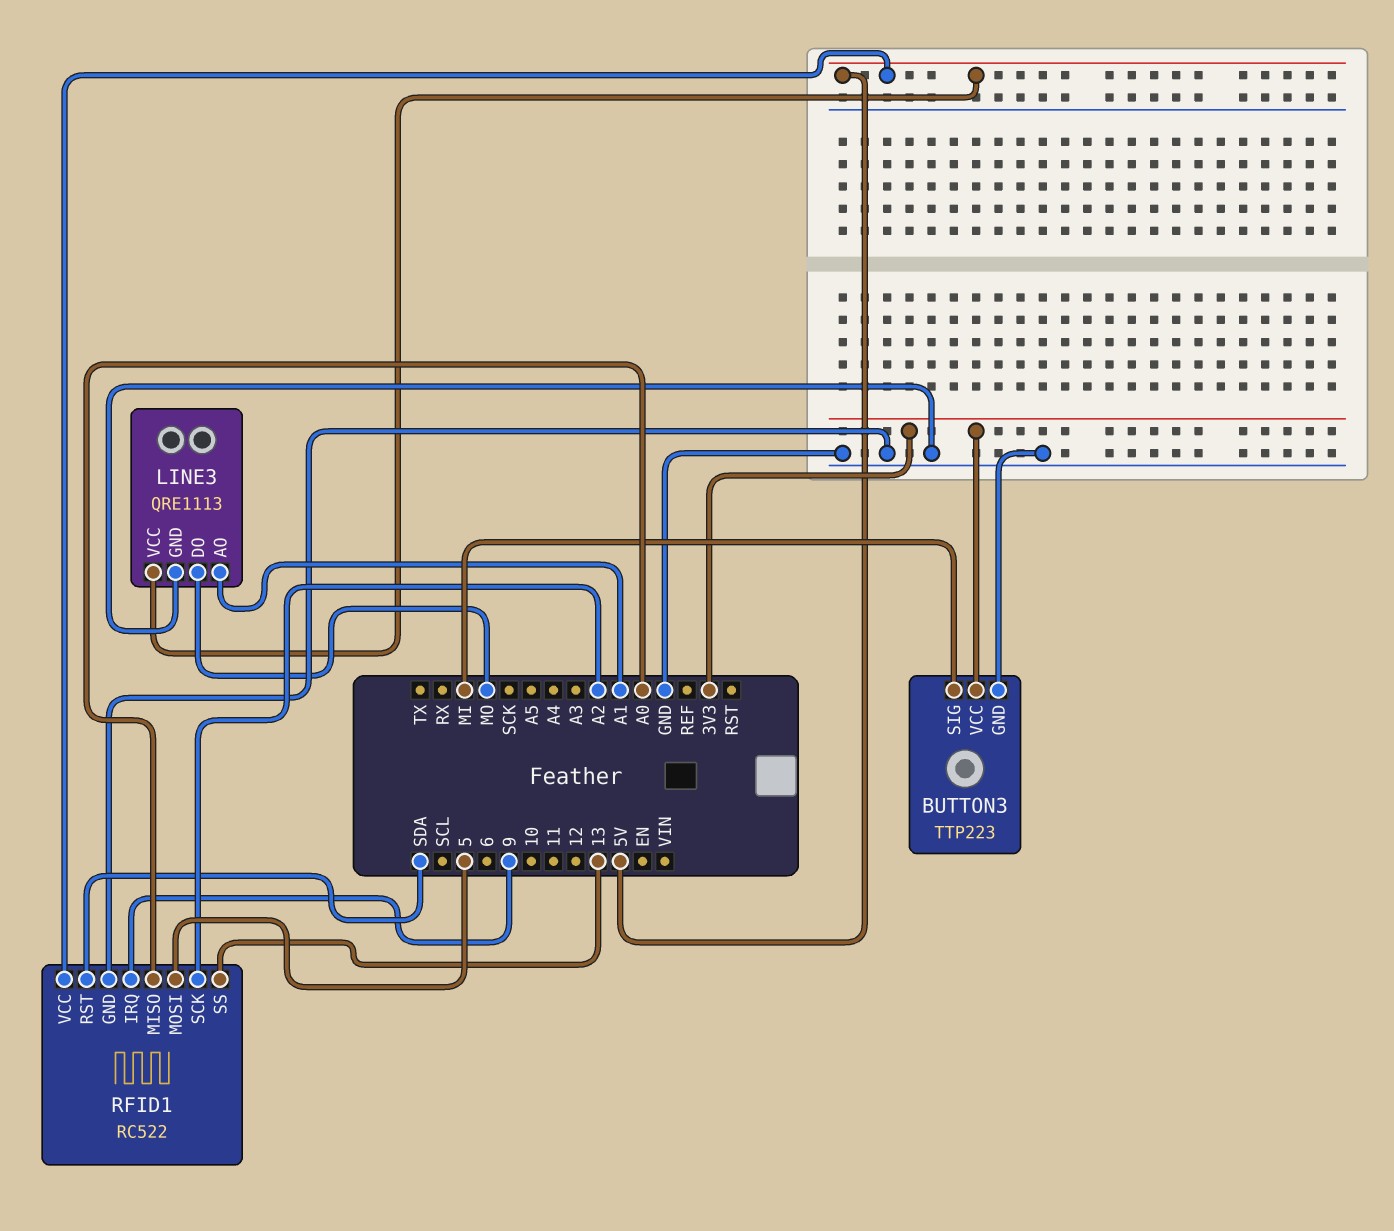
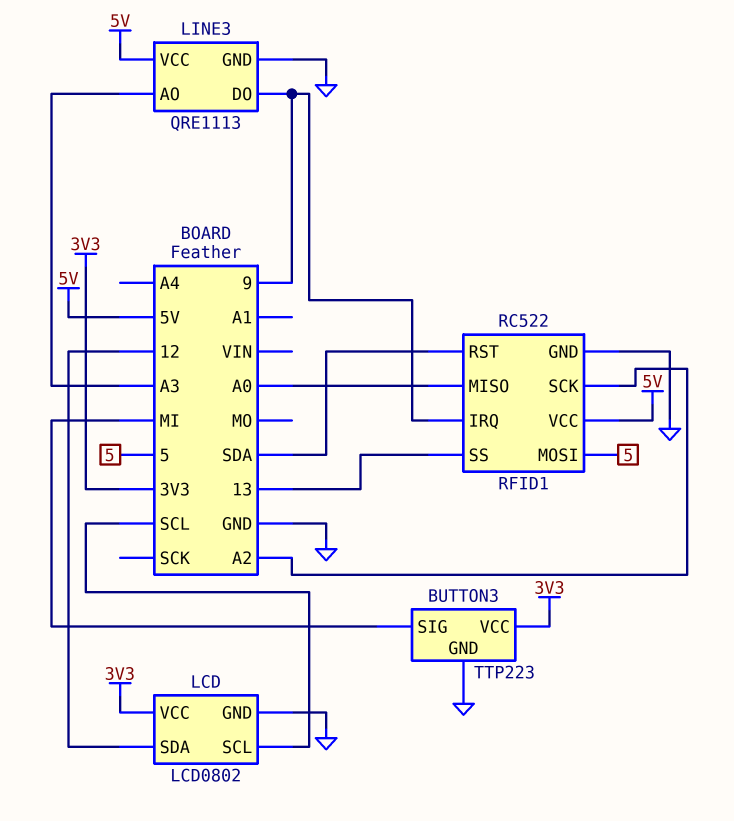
LCD: none -> LCD0802
LCD pin GND: none -> GND
LCD pin SCL: none -> SCL
LCD pin SDA: none -> 12
LCD pin VCC: none -> 3V3
LINE3 pin AO: A1 -> A3
LINE3 pin DO: MO -> 9

